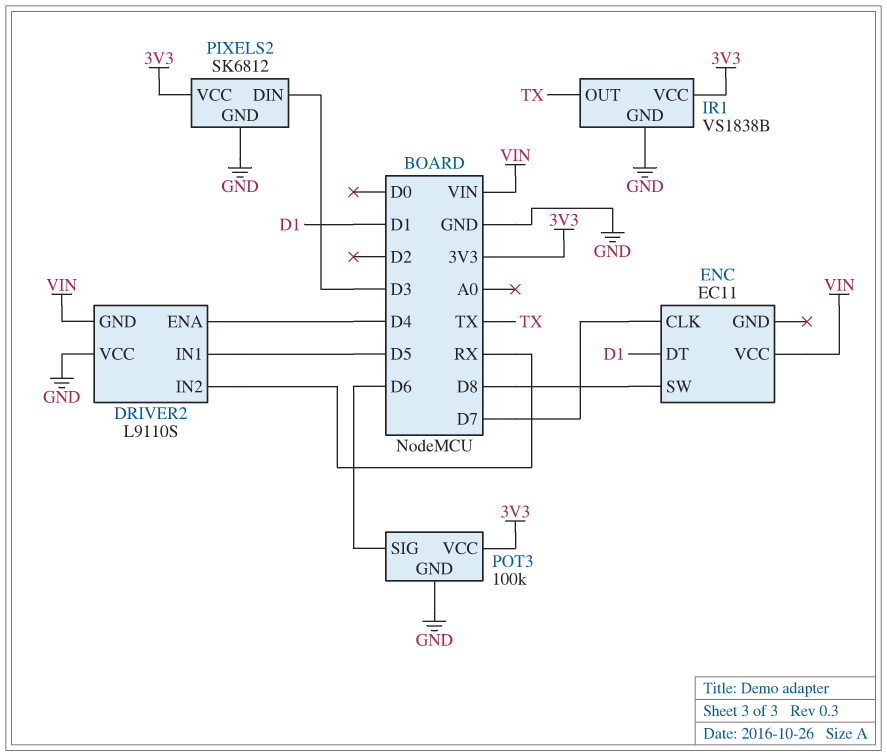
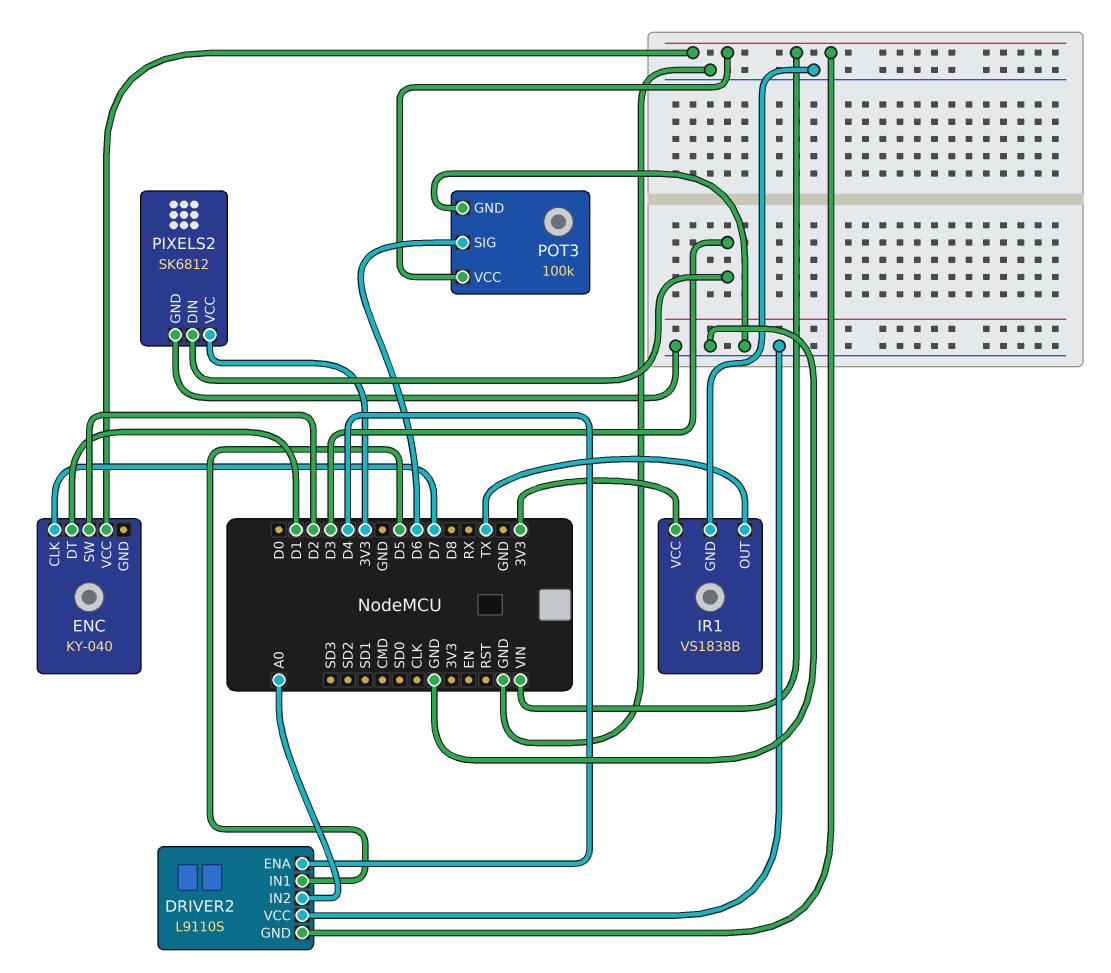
DRIVER2 pin IN2: RX -> A0
ENC: EC11 -> KY-040
ENC pin SW: D8 -> D2
POT3 pin VCC: 3V3 -> VIN

